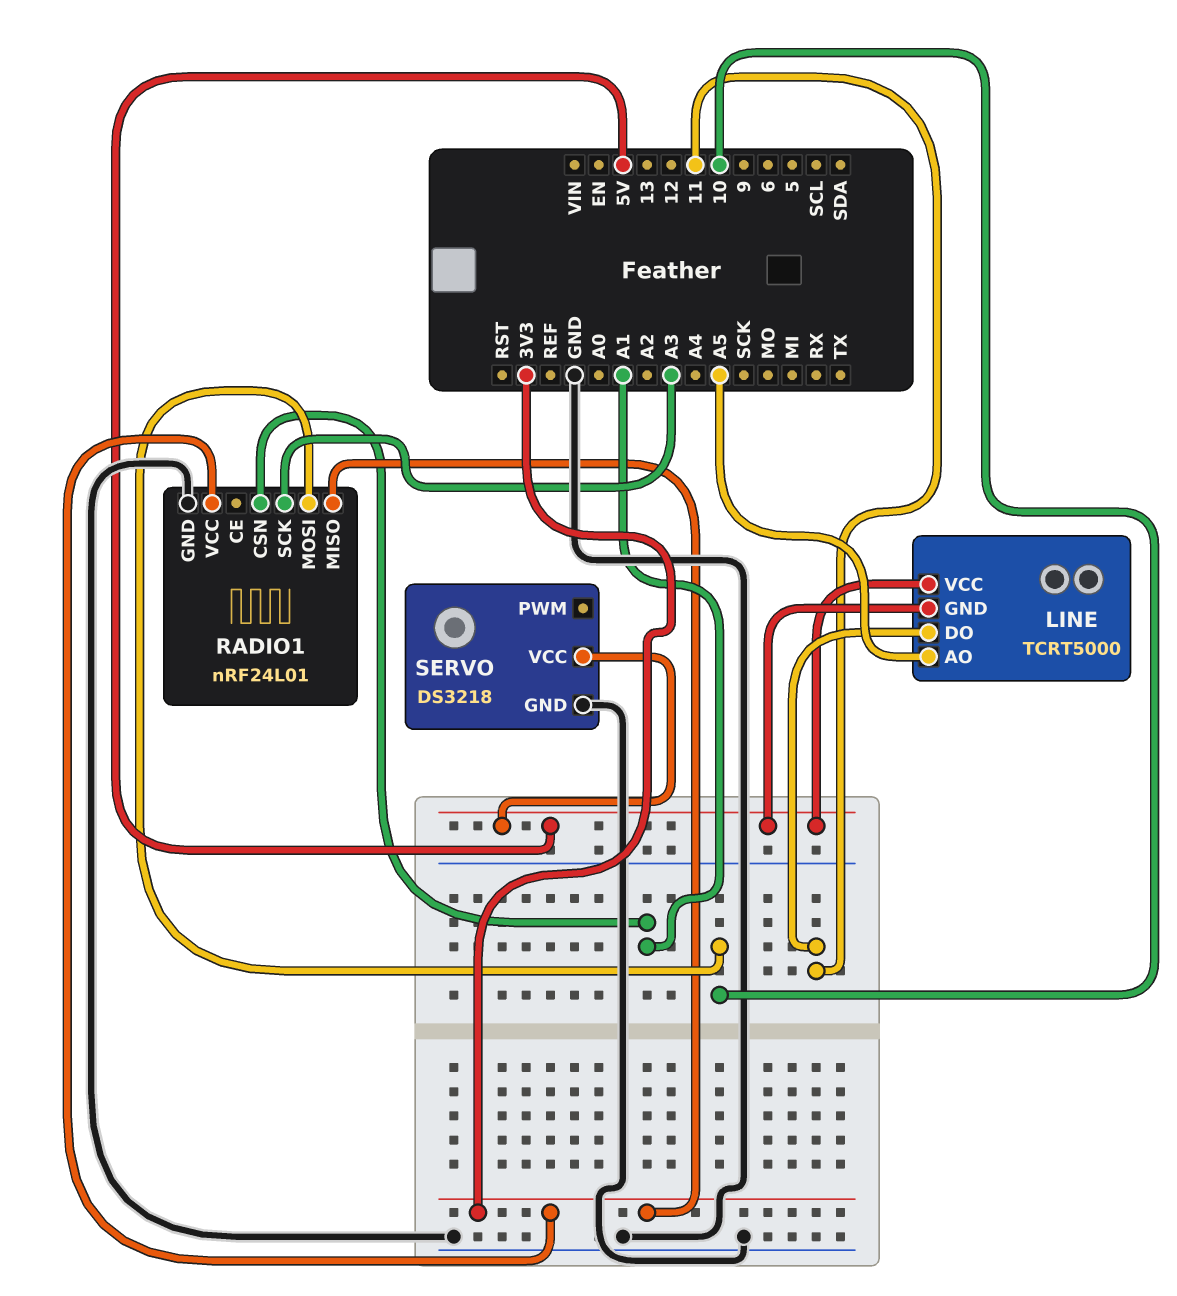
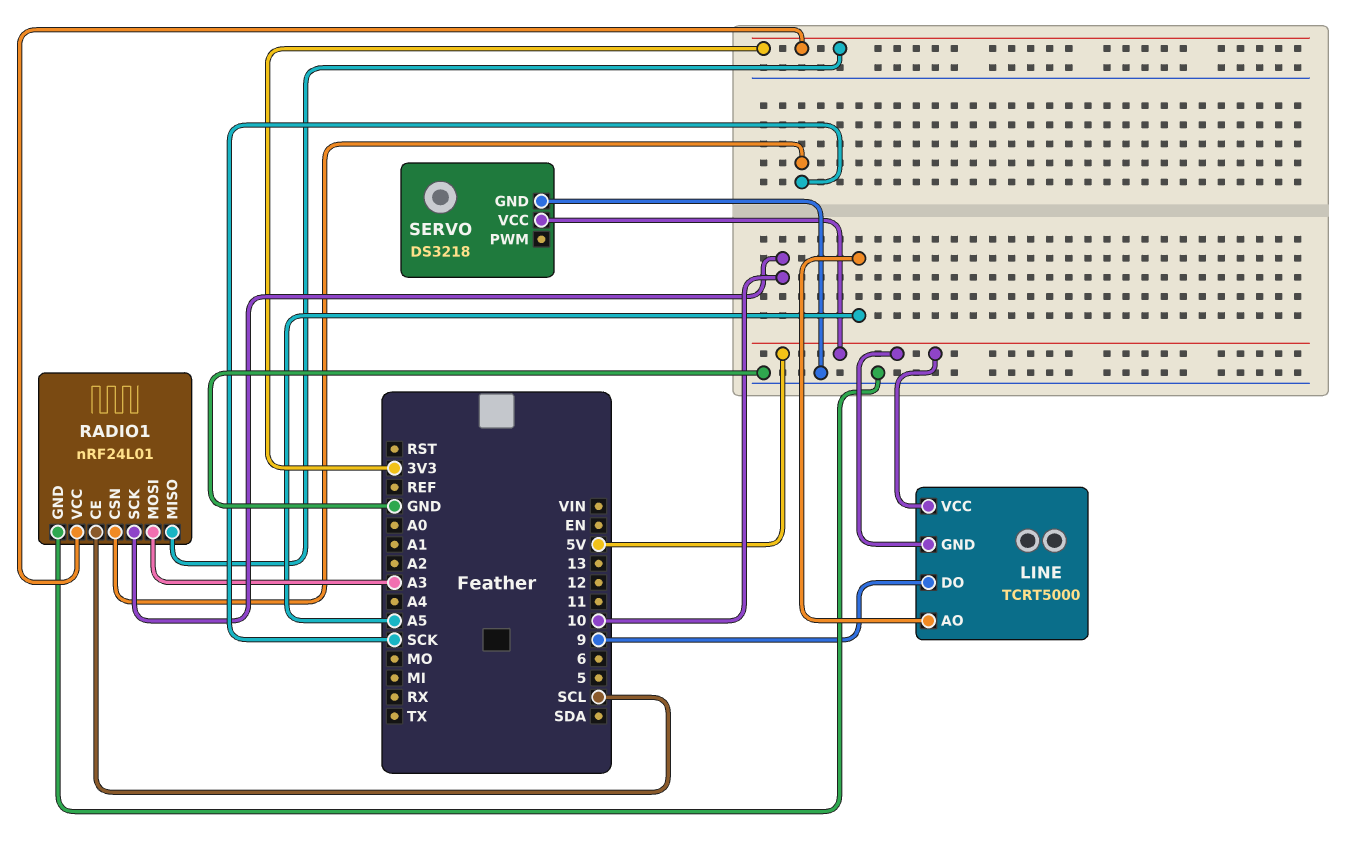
LINE pin DO: 11 -> 9
RADIO1 pin CE: none -> SCL
RADIO1 pin CSN: A1 -> SCK
RADIO1 pin MOSI: 10 -> A3
RADIO1 pin SCK: A3 -> 10

